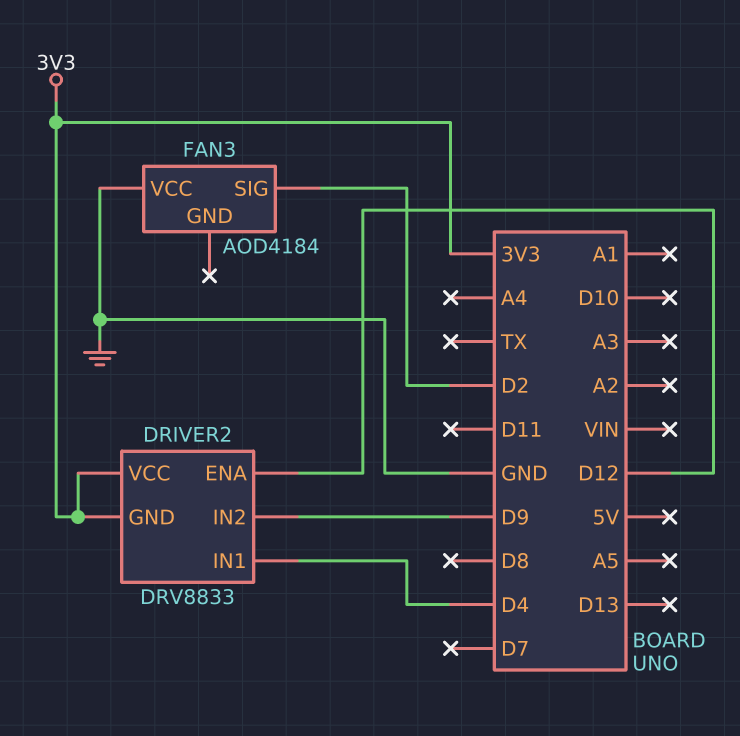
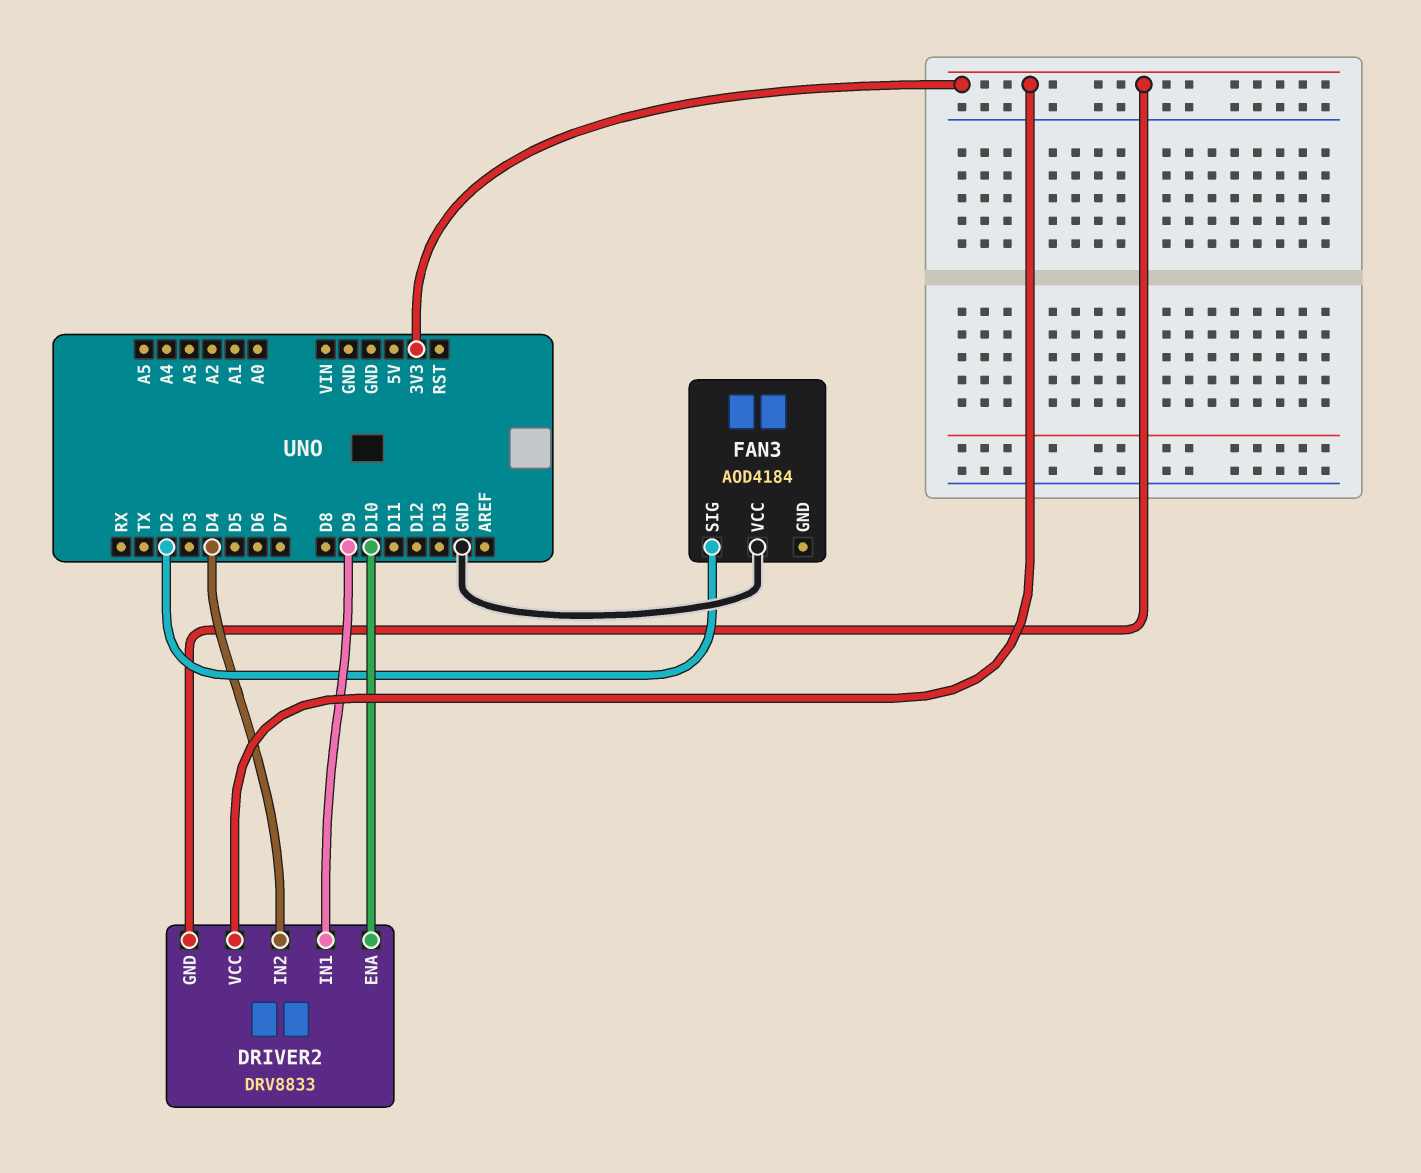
DRIVER2 pin ENA: D12 -> D10
DRIVER2 pin IN1: D4 -> D9
DRIVER2 pin IN2: D9 -> D4

